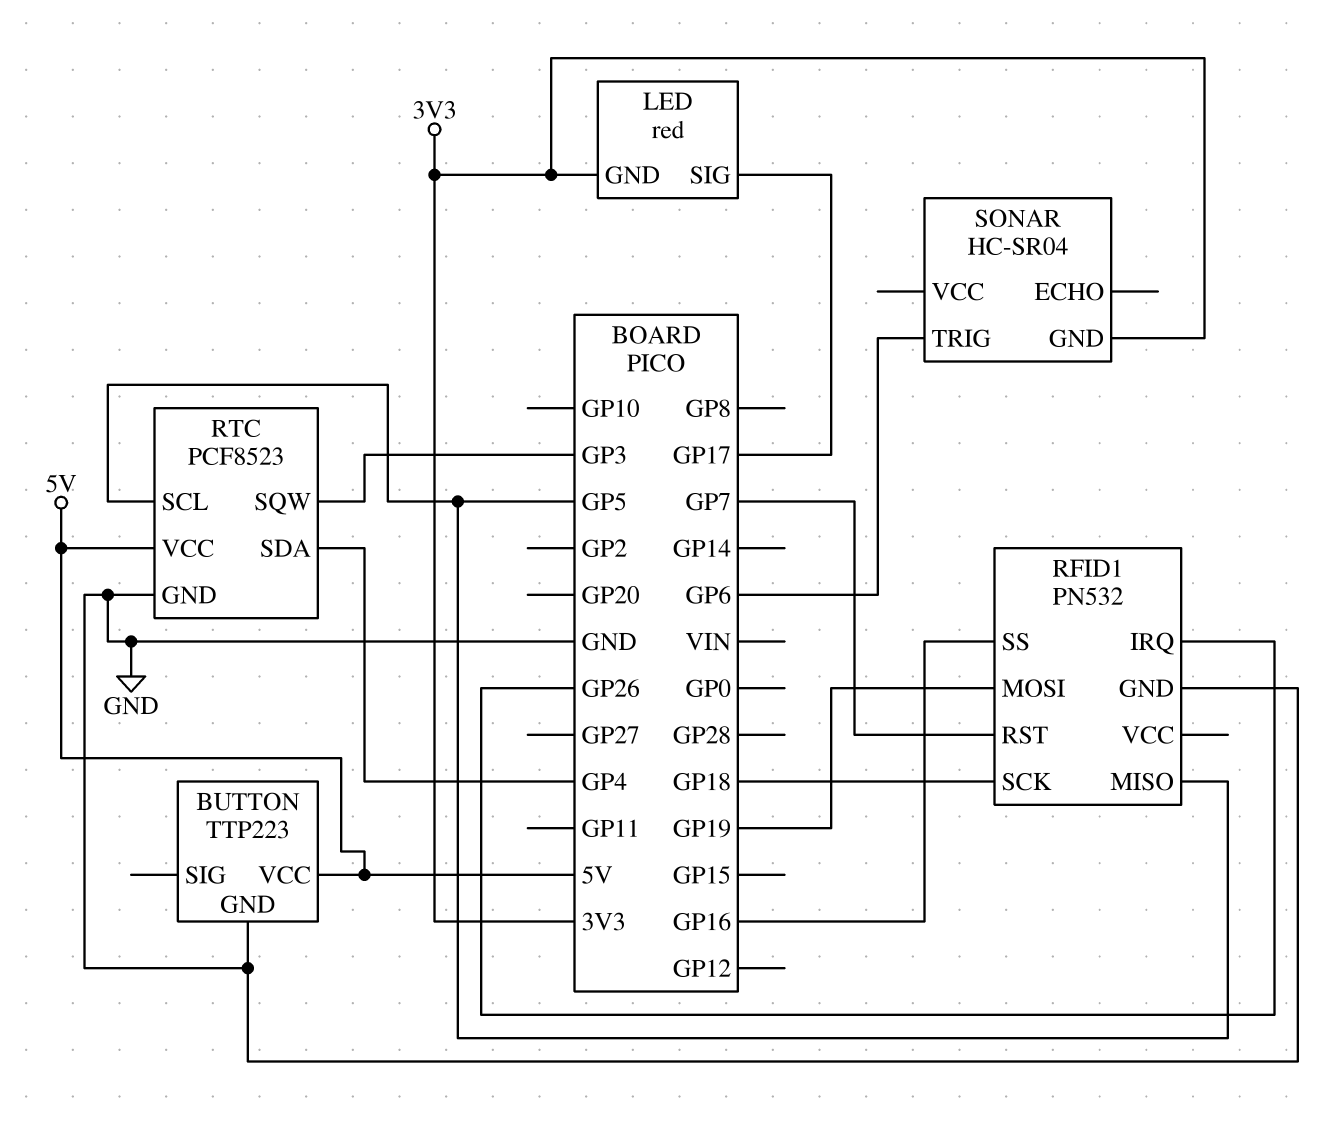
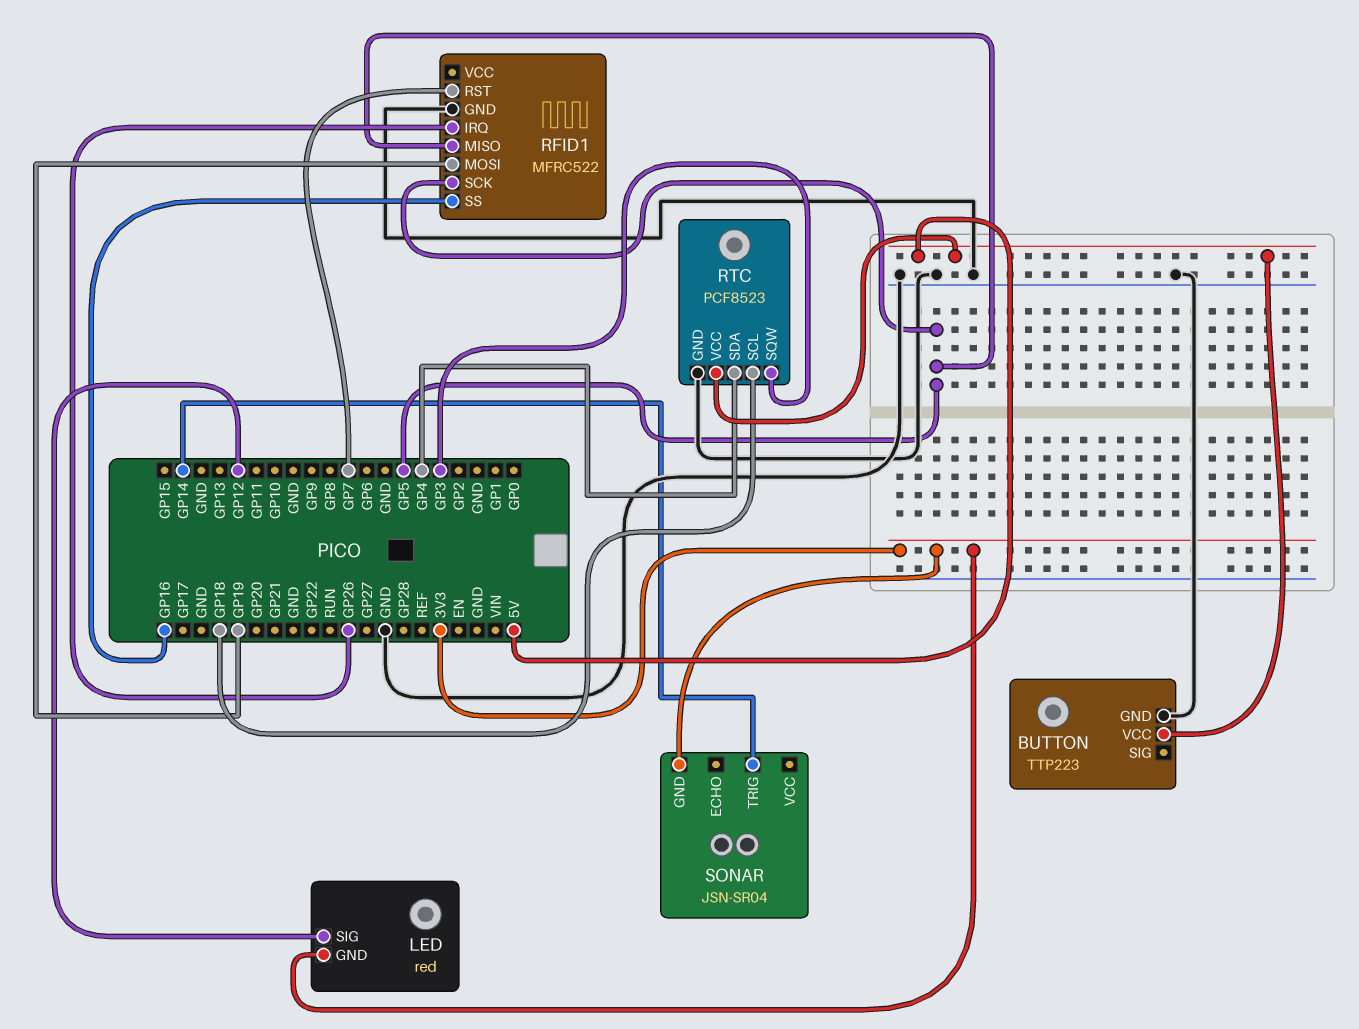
LED pin SIG: GP17 -> GP12
RFID1: PN532 -> MFRC522
RFID1 pin SCK: GP18 -> GP5
RTC pin SCL: GP5 -> GP18
SONAR: HC-SR04 -> JSN-SR04
SONAR pin TRIG: GP6 -> GP14

